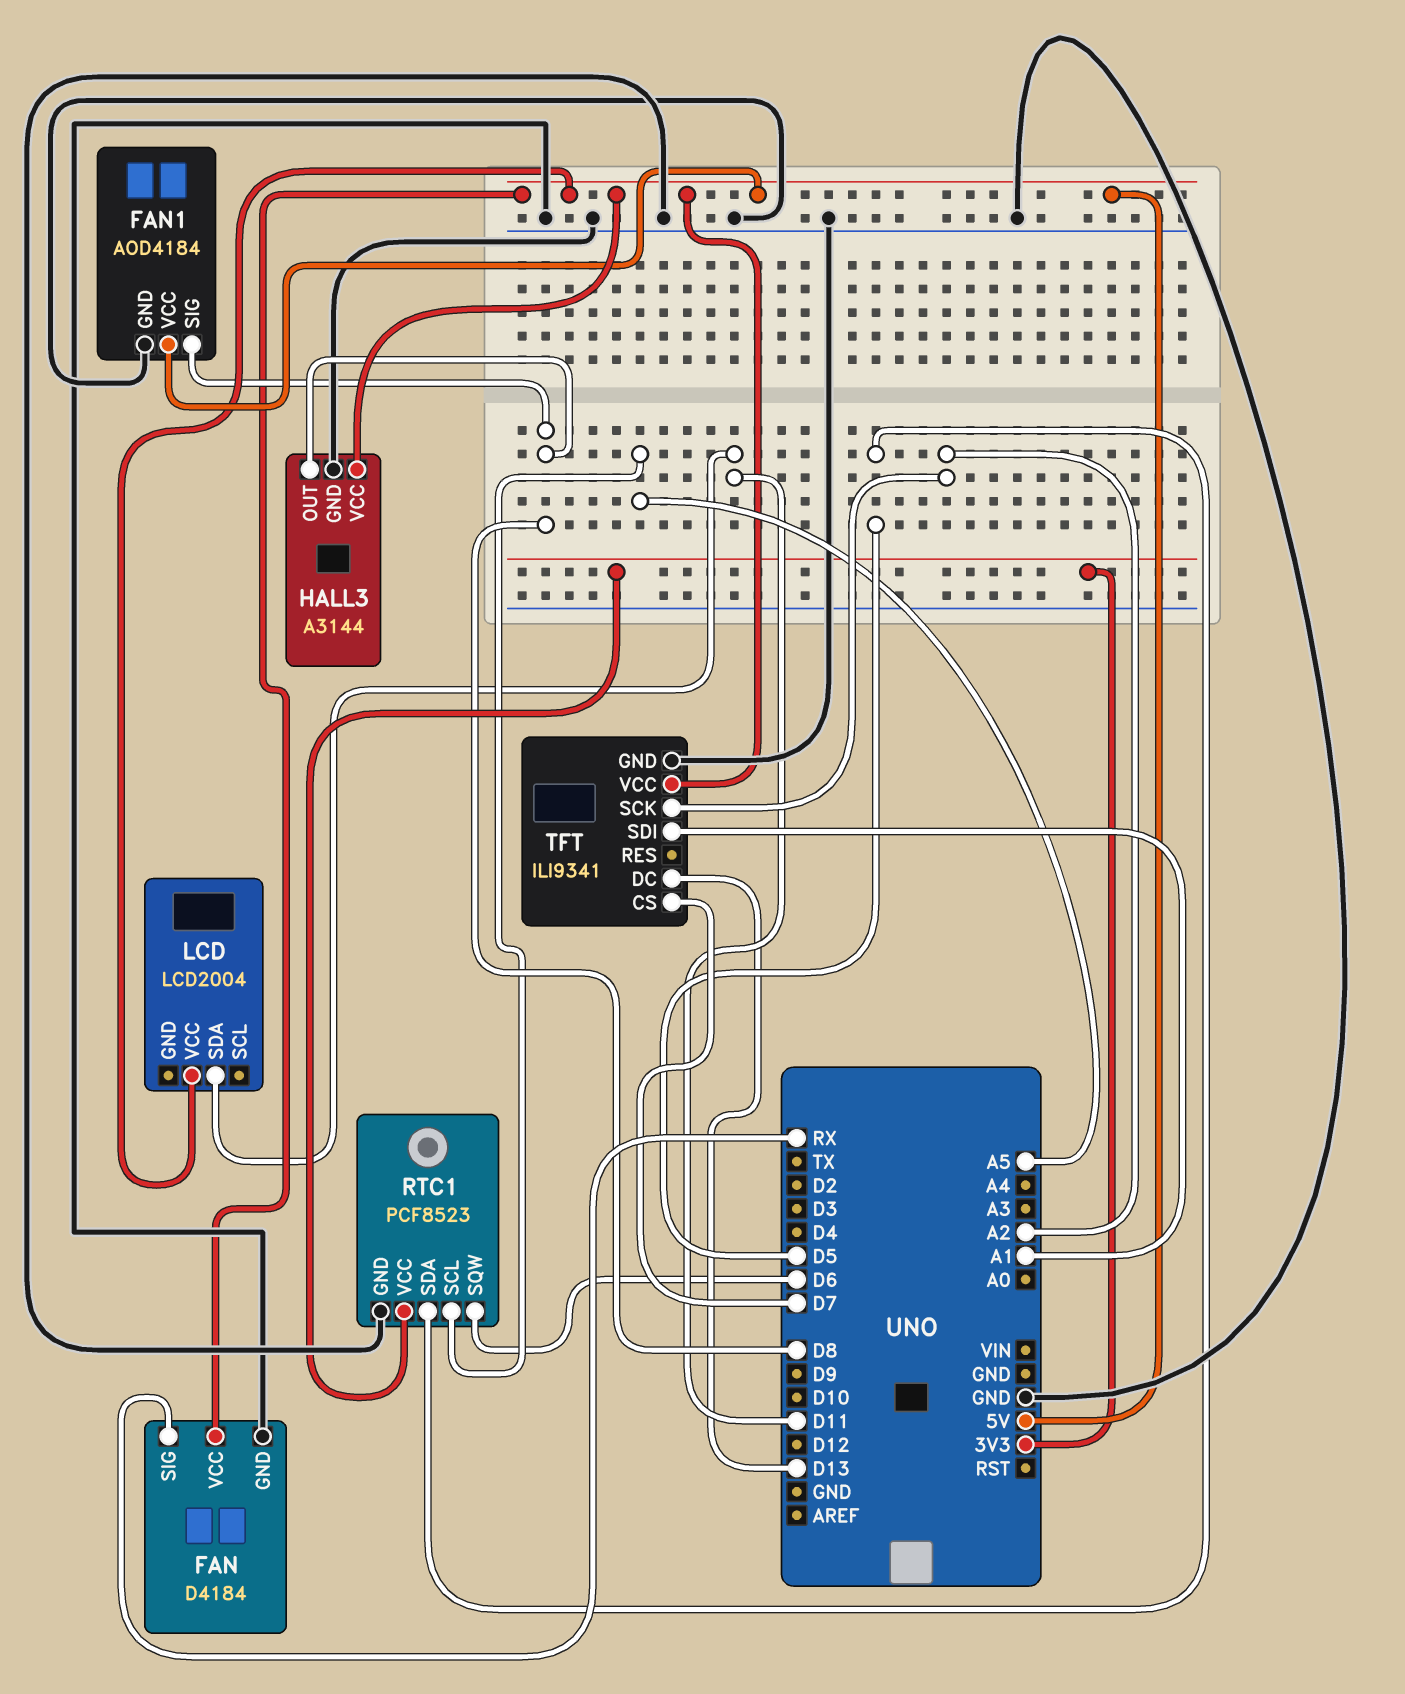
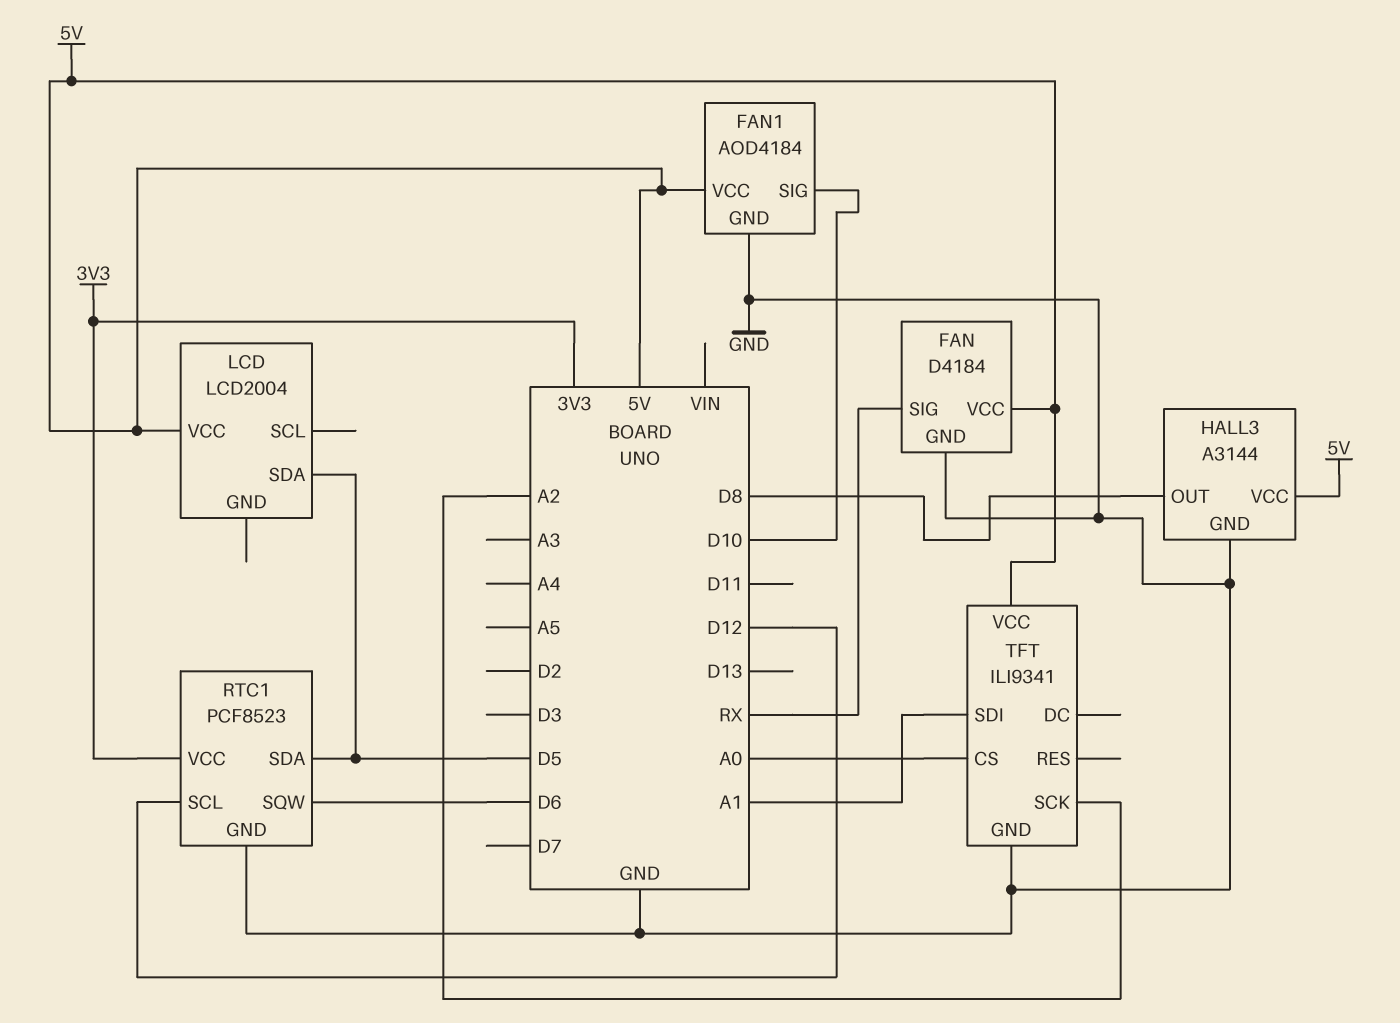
FAN1 pin SIG: D8 -> D10
LCD pin SDA: D11 -> D5
RTC1 pin SCL: A5 -> D12
TFT pin CS: D7 -> A0
TFT pin DC: D13 -> none

